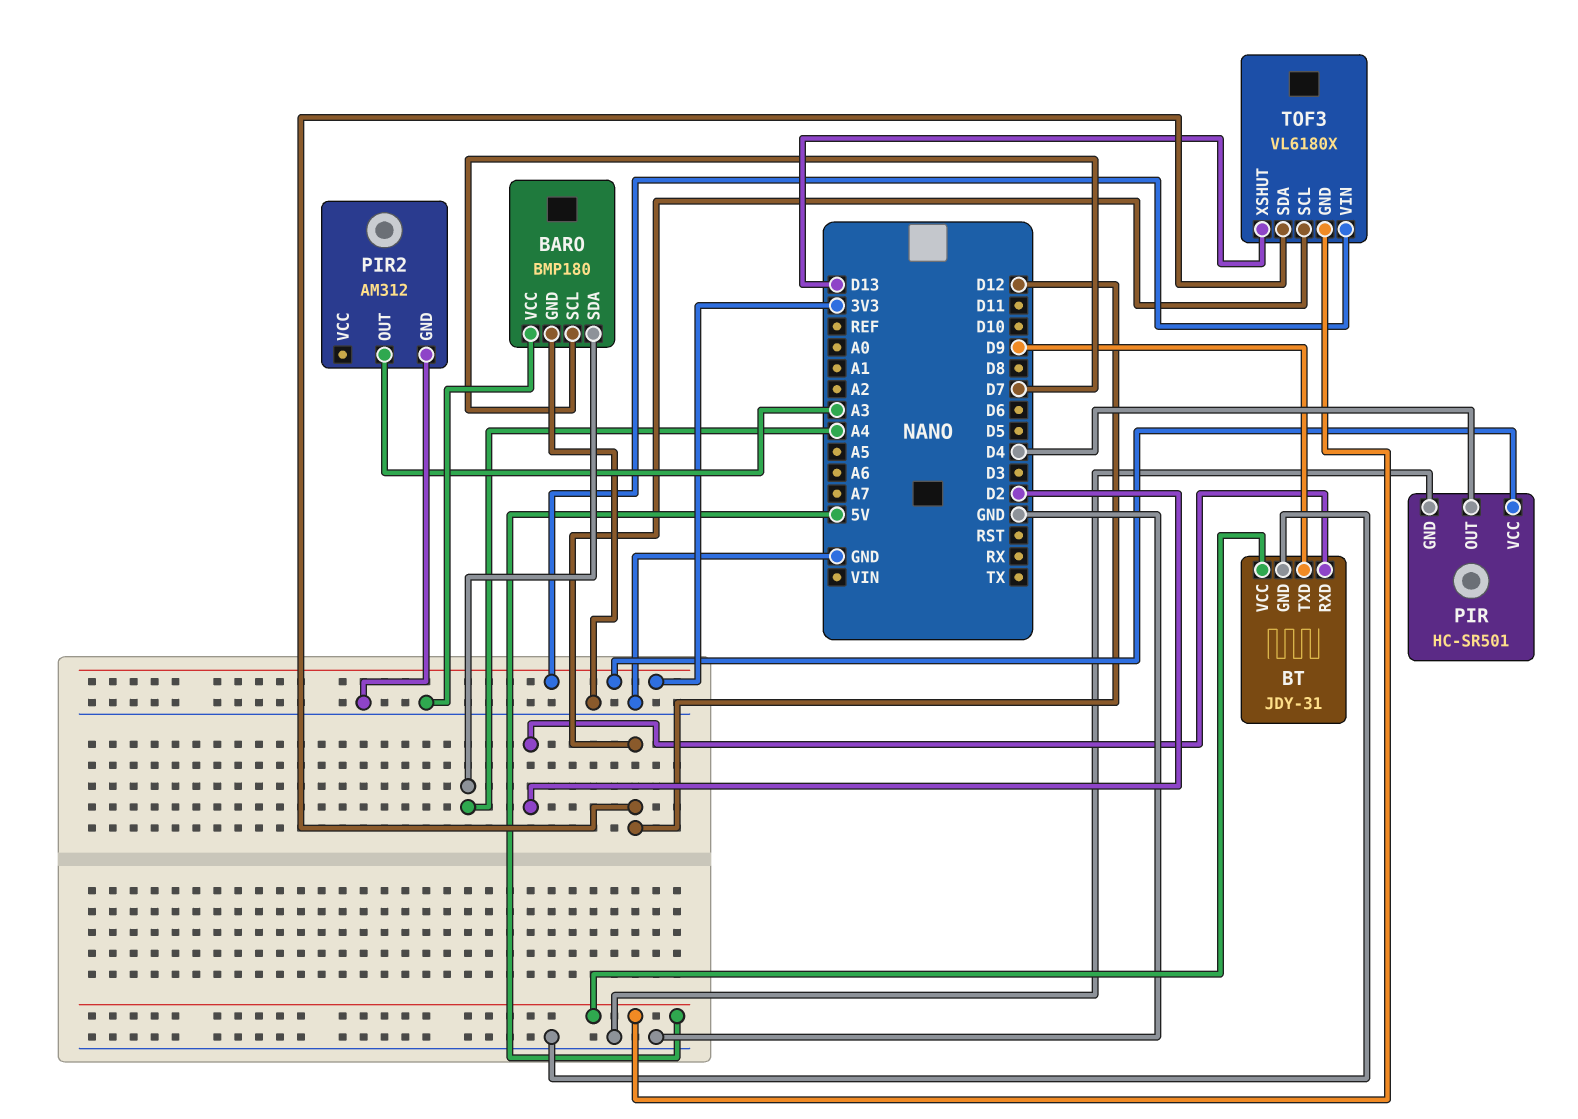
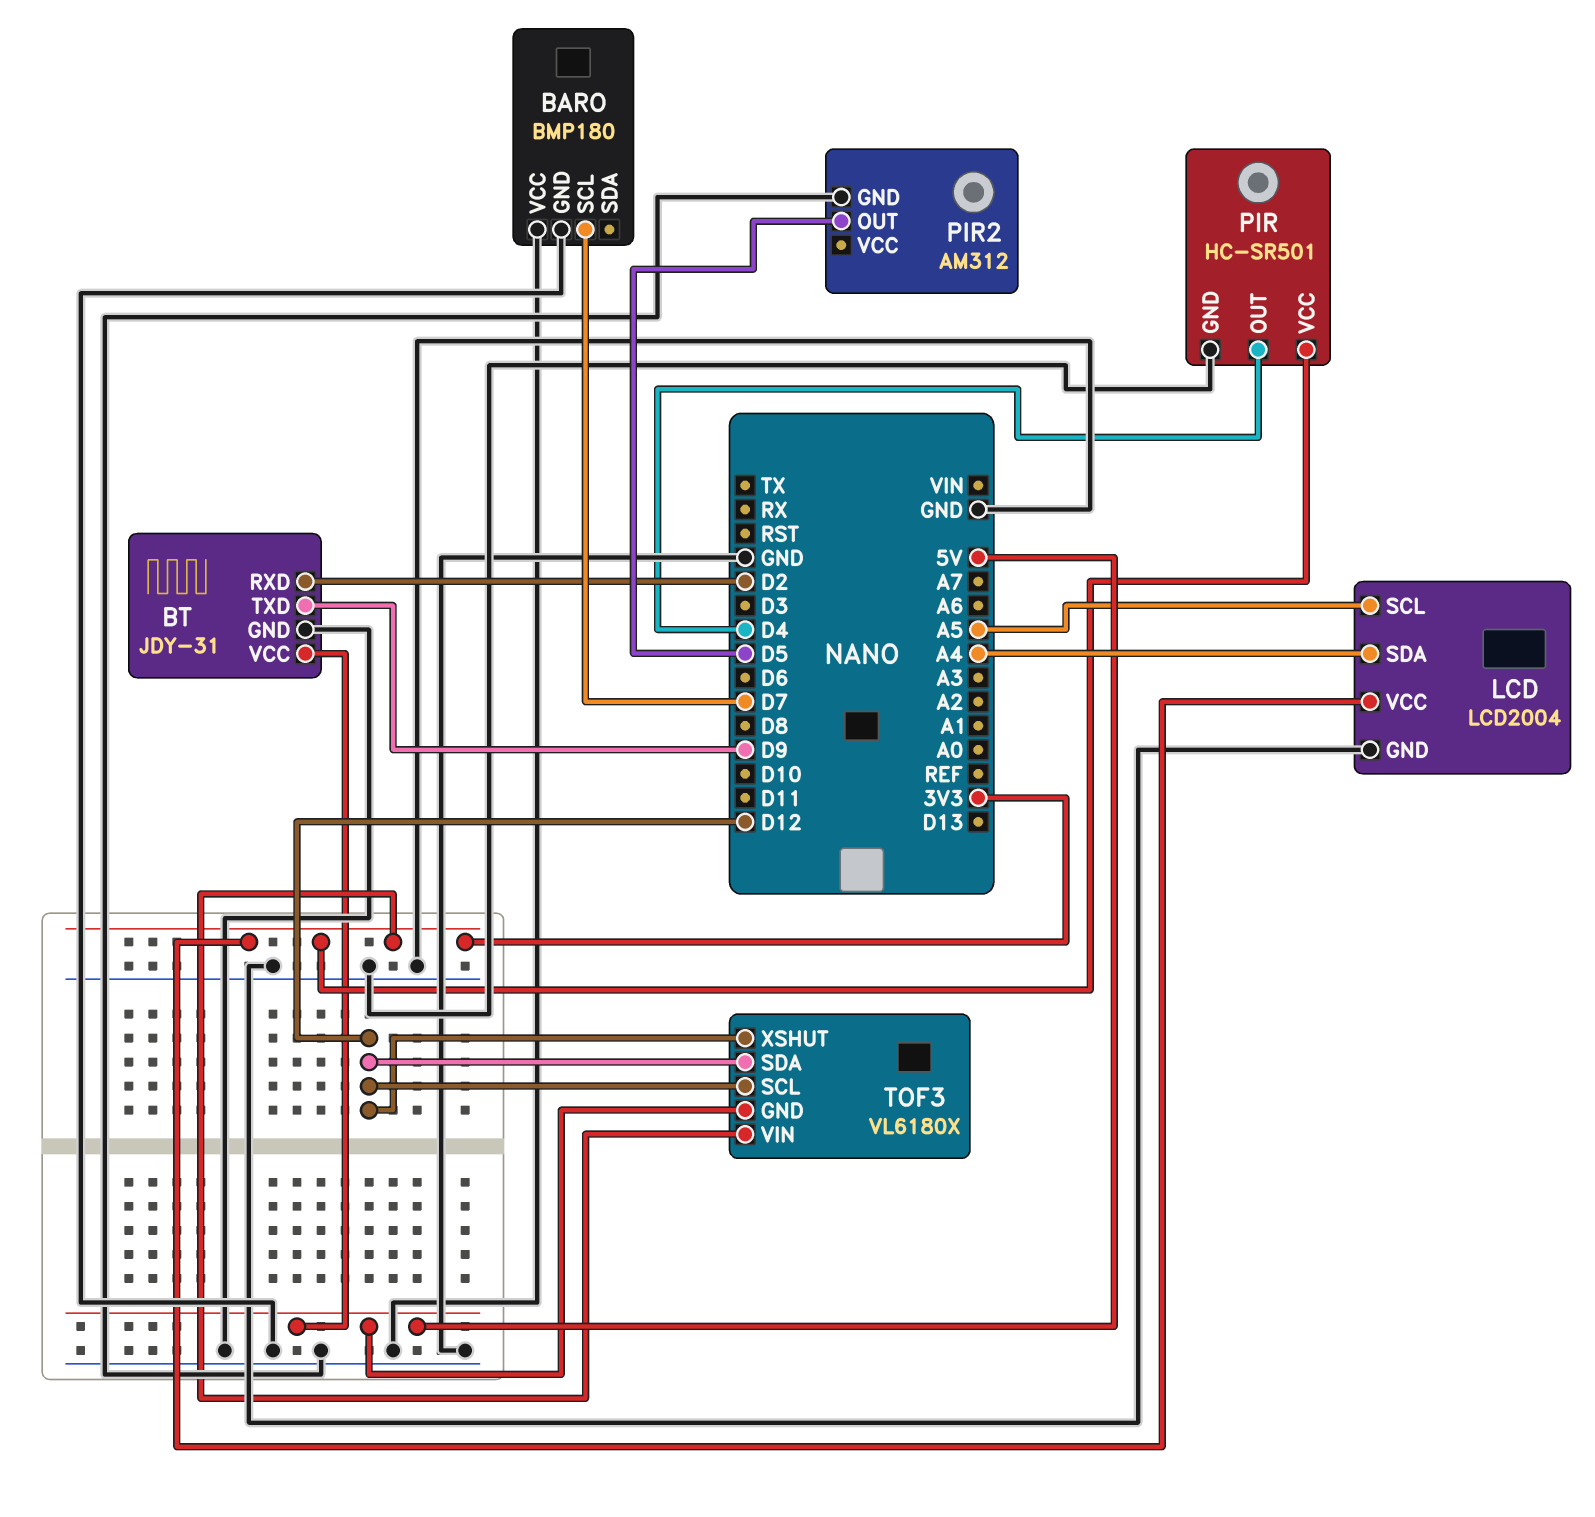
BARO pin SDA: A4 -> none
LCD: none -> LCD2004
LCD pin GND: none -> GND
LCD pin SCL: none -> A5
LCD pin SDA: none -> A4
LCD pin VCC: none -> 3V3
PIR2 pin OUT: A3 -> D5
TOF3 pin XSHUT: D13 -> D12

